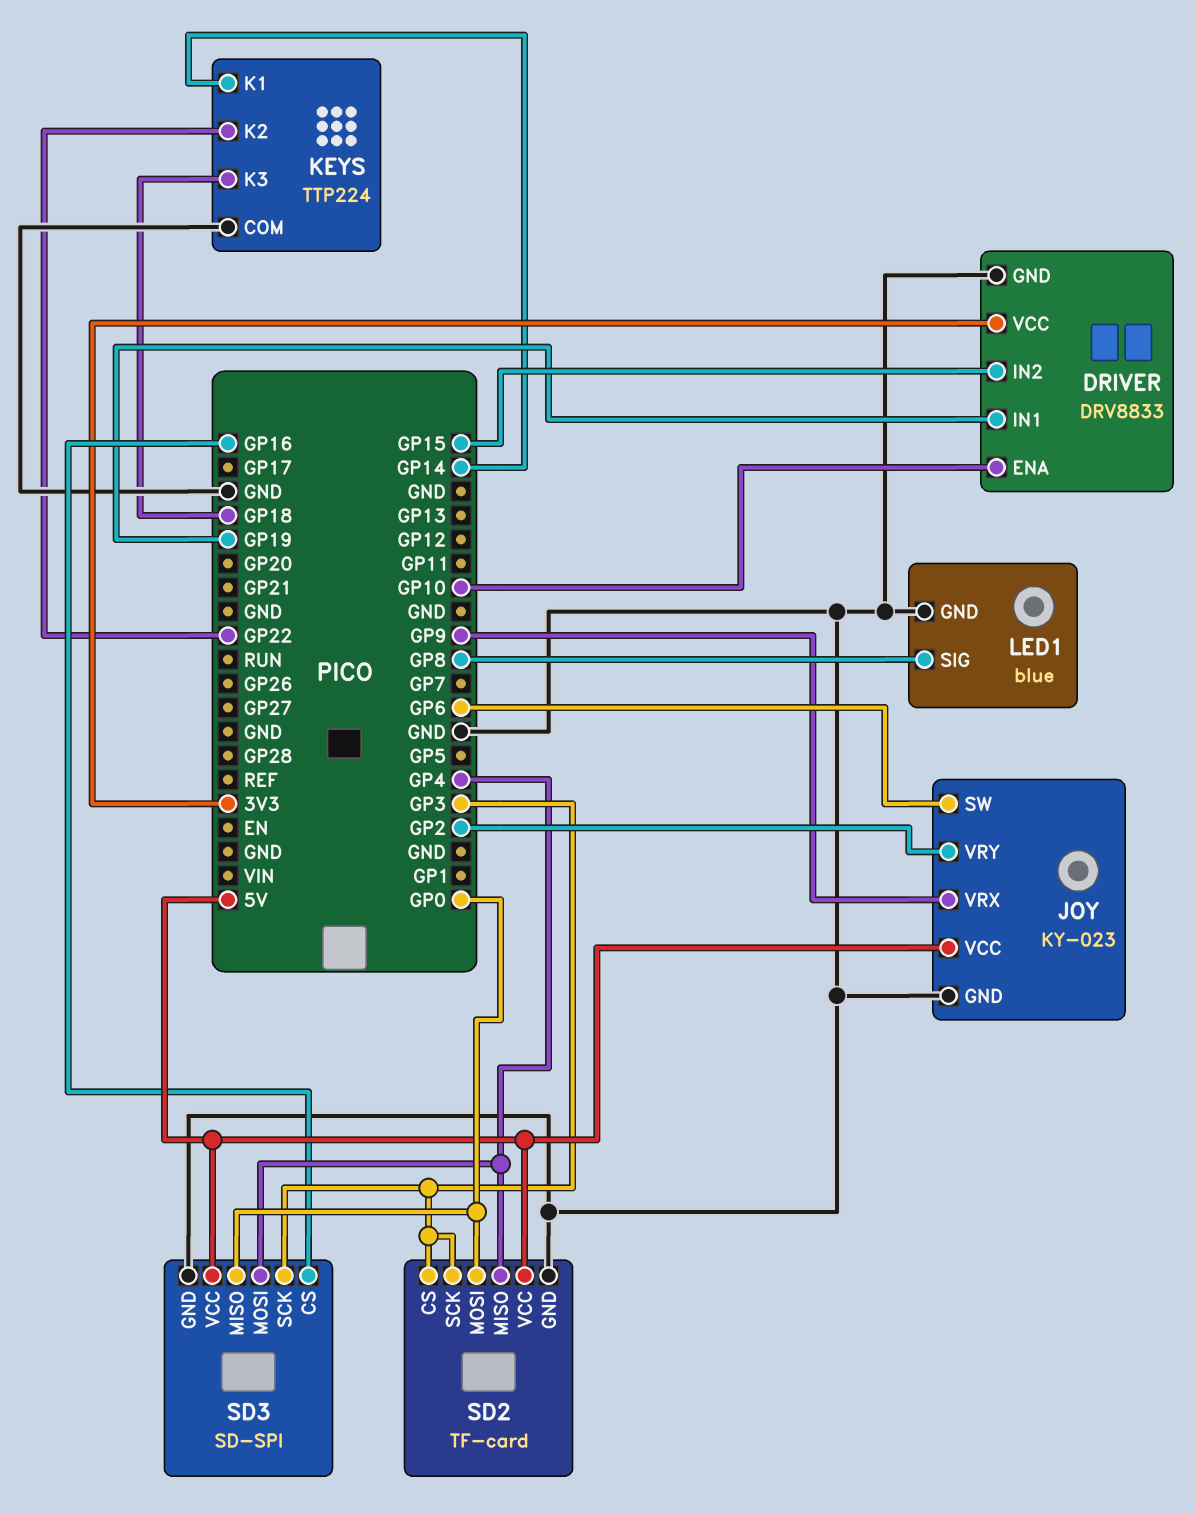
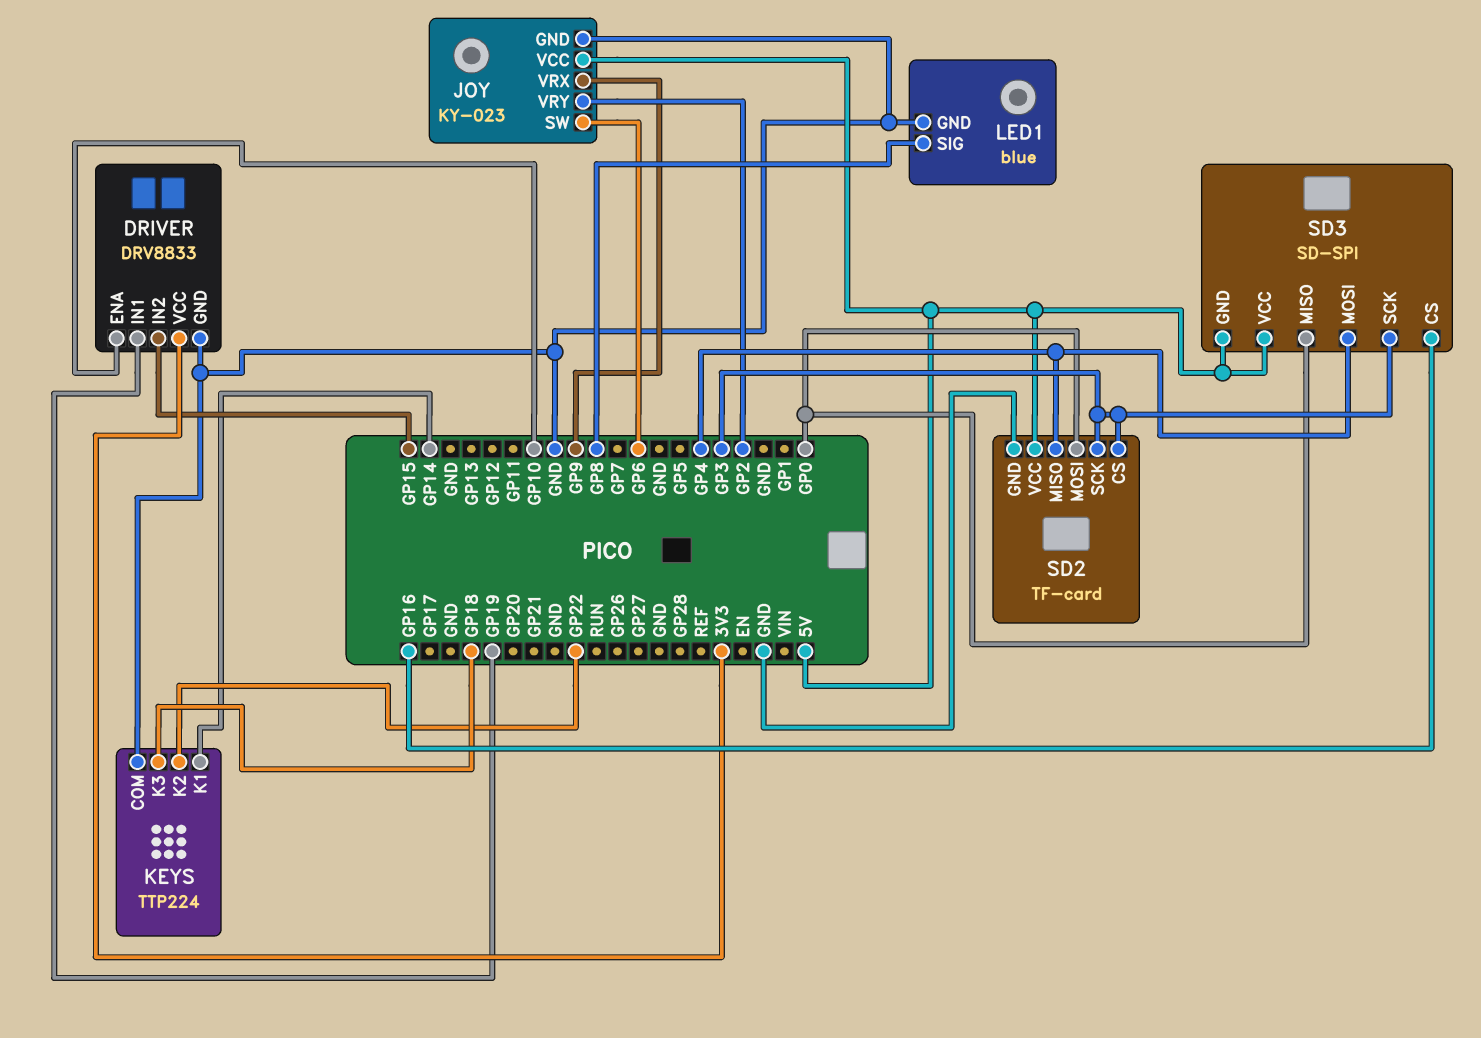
SD3 pin GND: GND -> 5V

